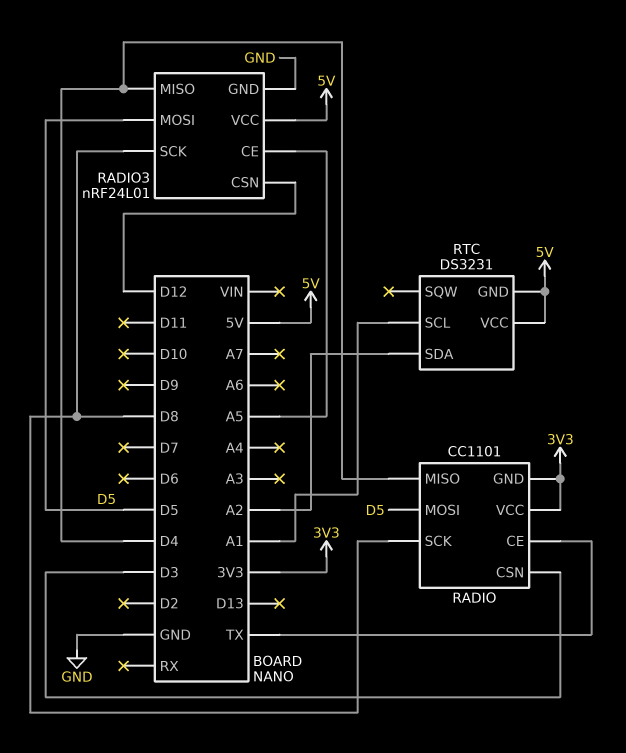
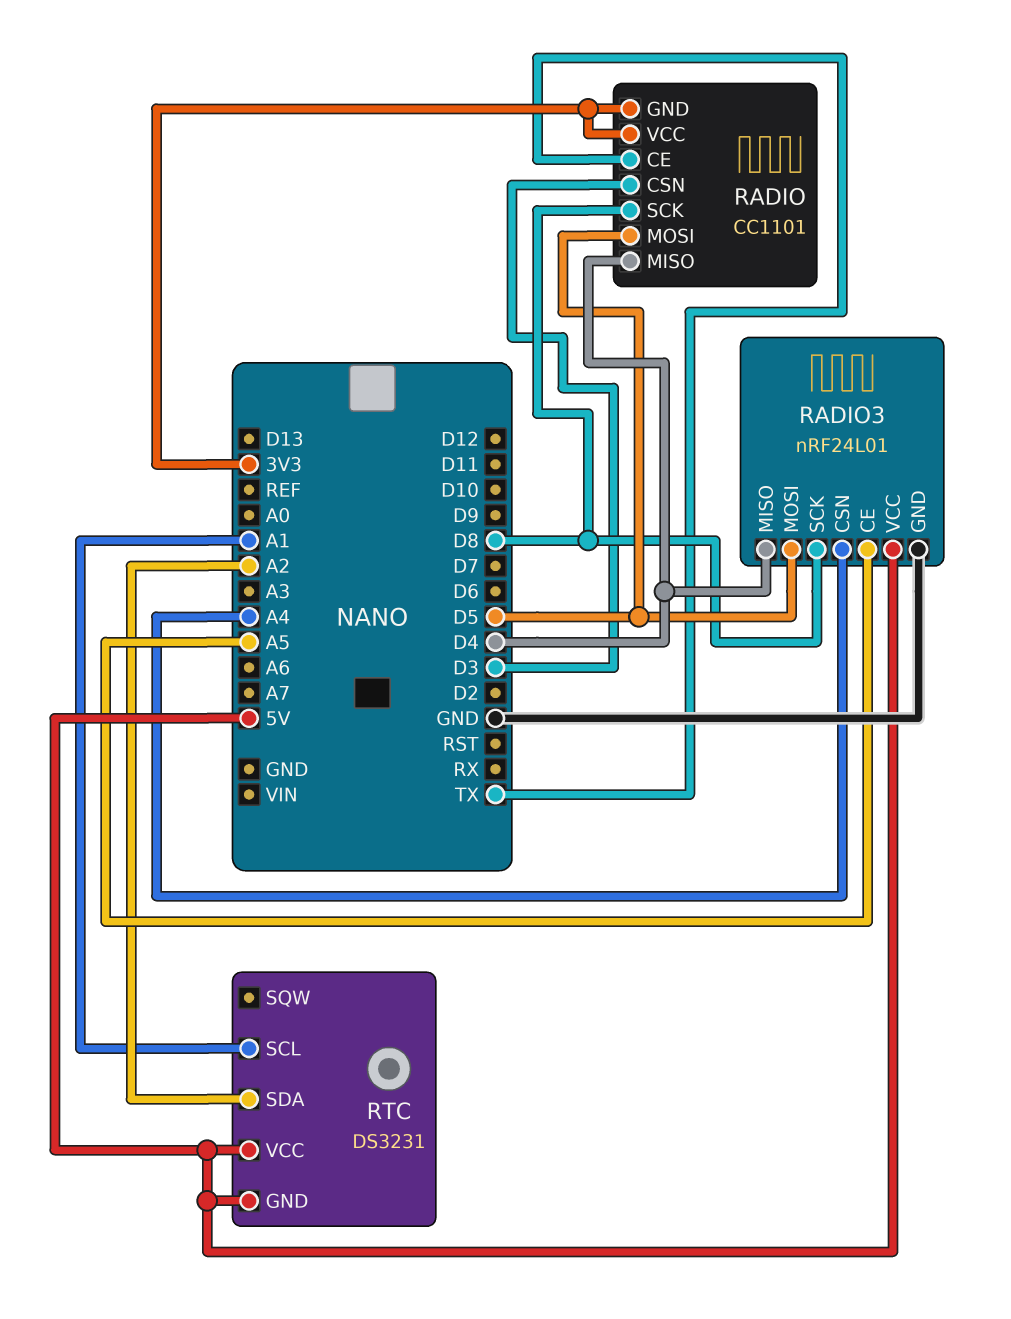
RADIO3 pin CSN: D12 -> A4

